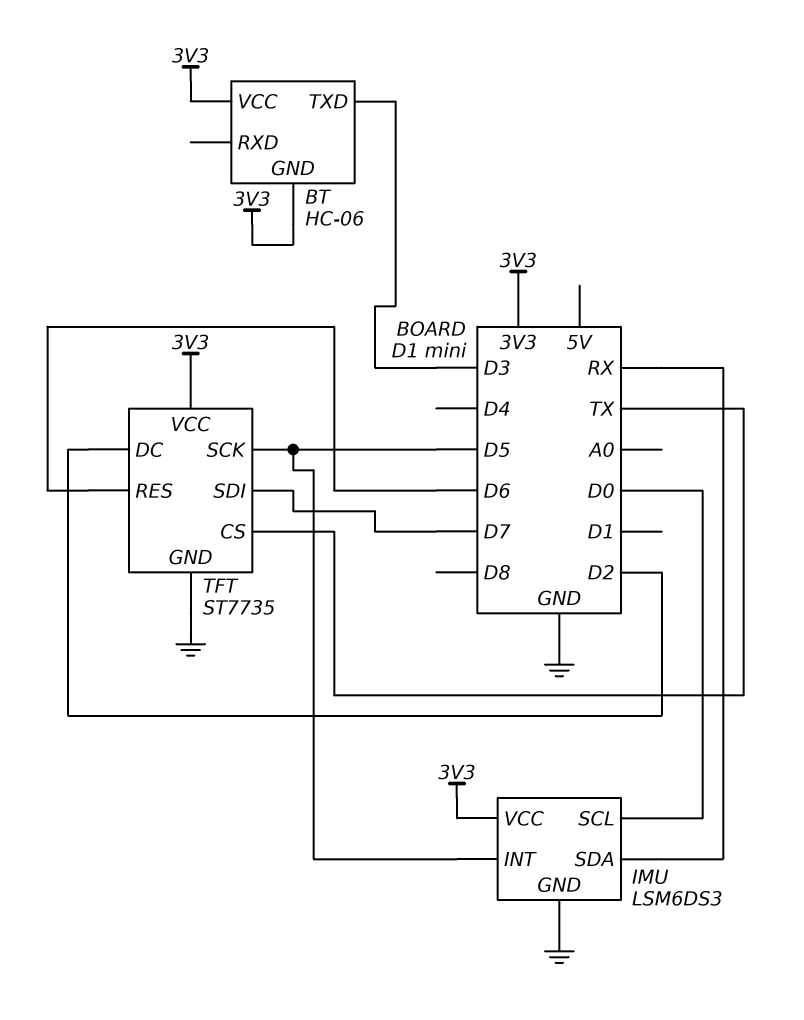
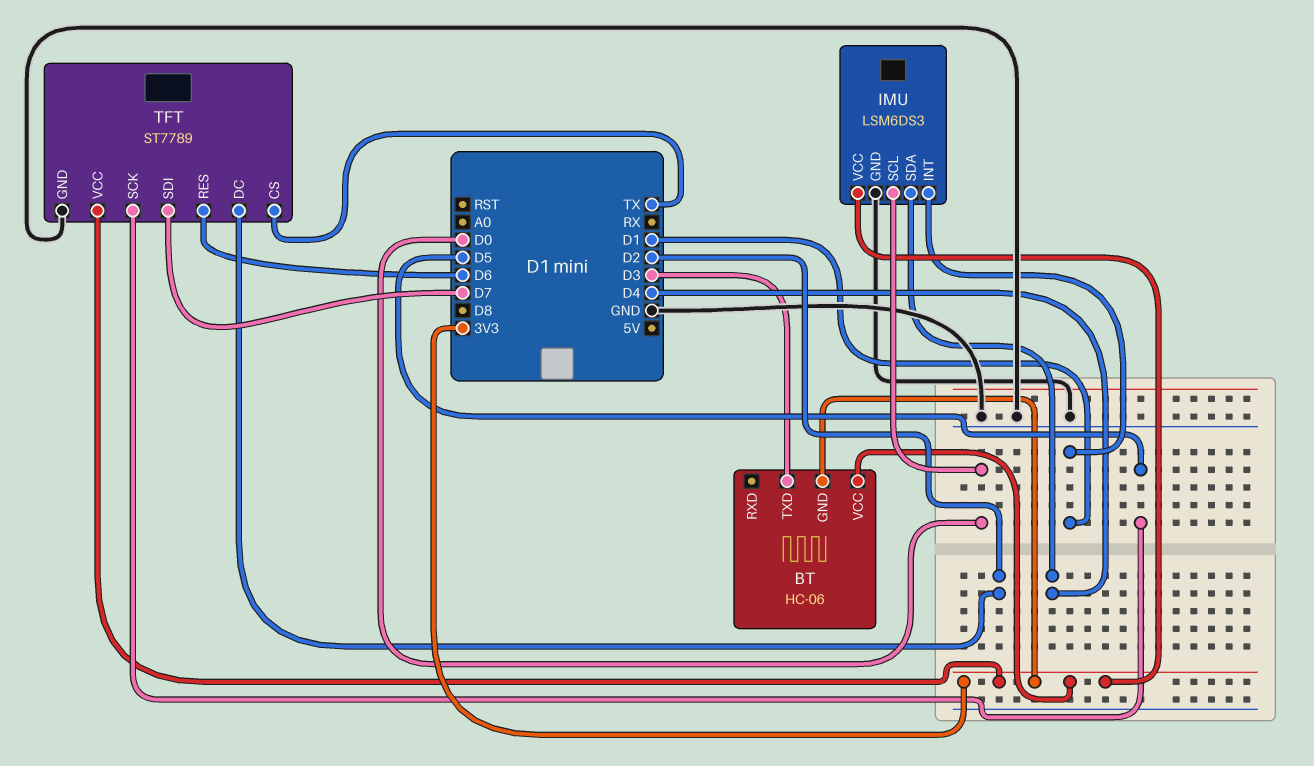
IMU pin INT: D5 -> D1
IMU pin SDA: RX -> D4
TFT: ST7735 -> ST7789

